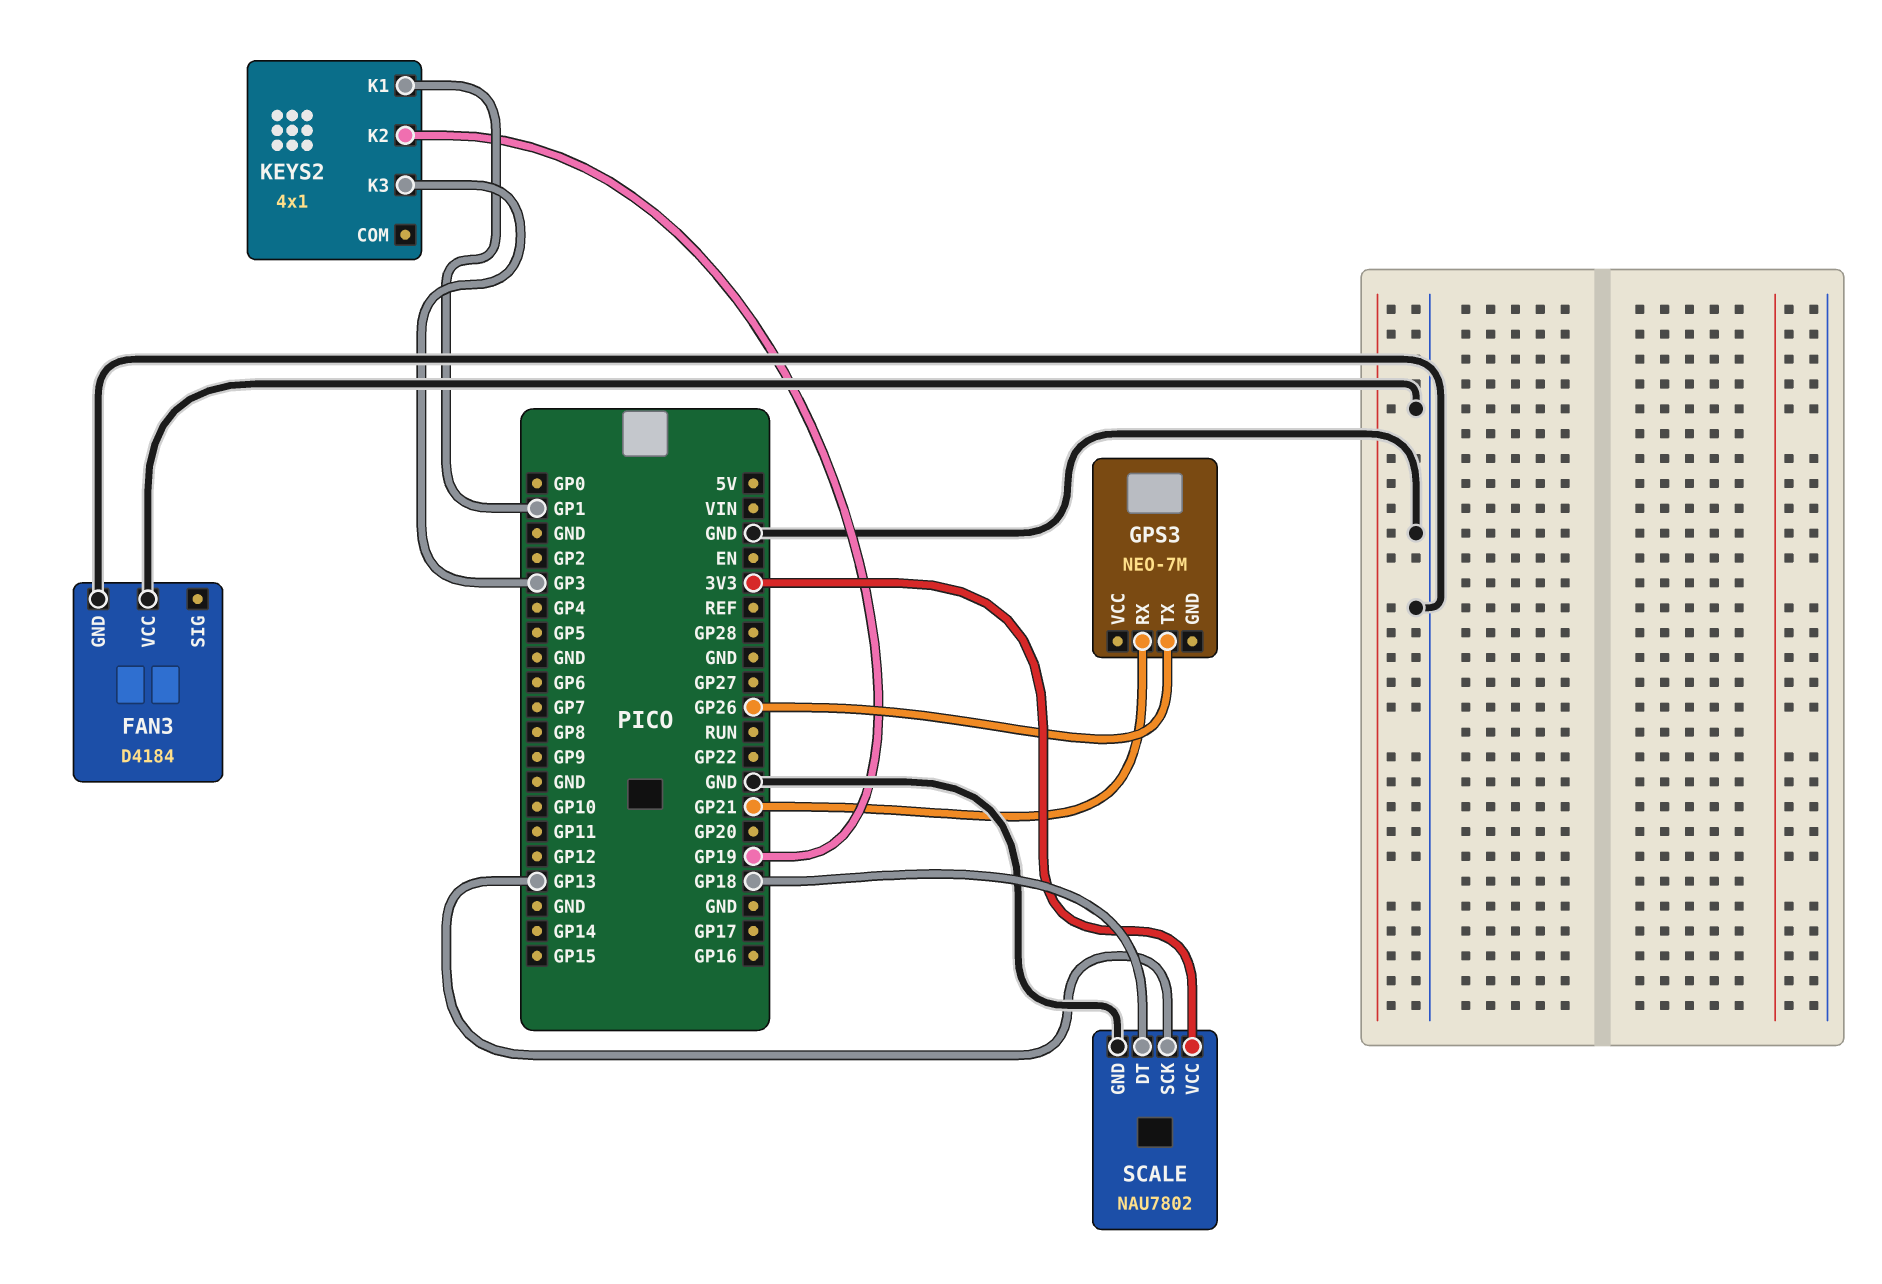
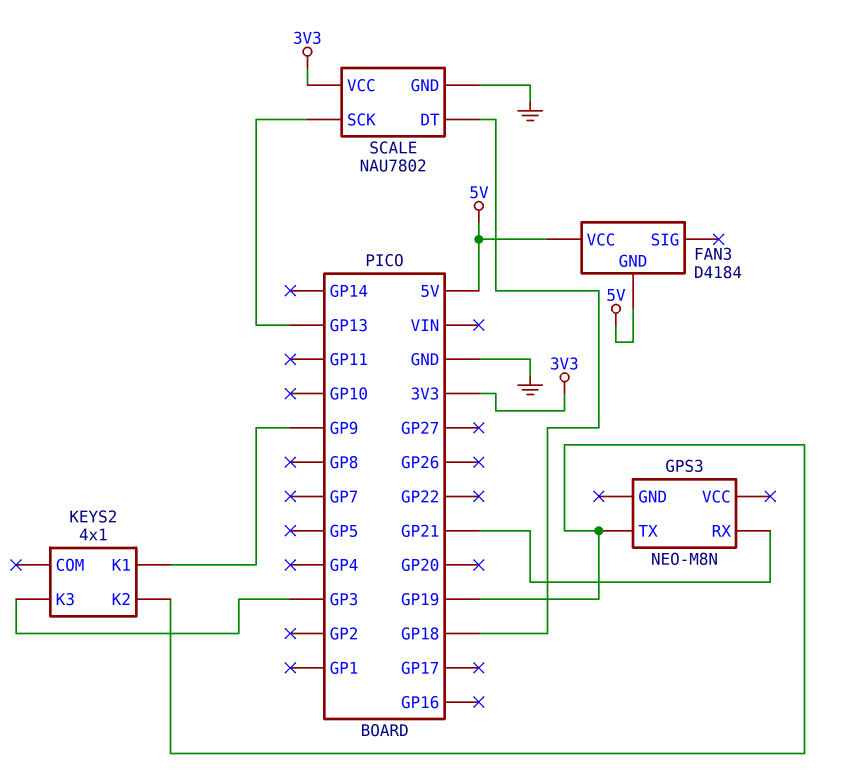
FAN3 pin GND: GND -> 5V
FAN3 pin VCC: GND -> 5V
GPS3: NEO-7M -> NEO-M8N
GPS3 pin TX: GP26 -> GP19
KEYS2 pin K1: GP1 -> GP9

